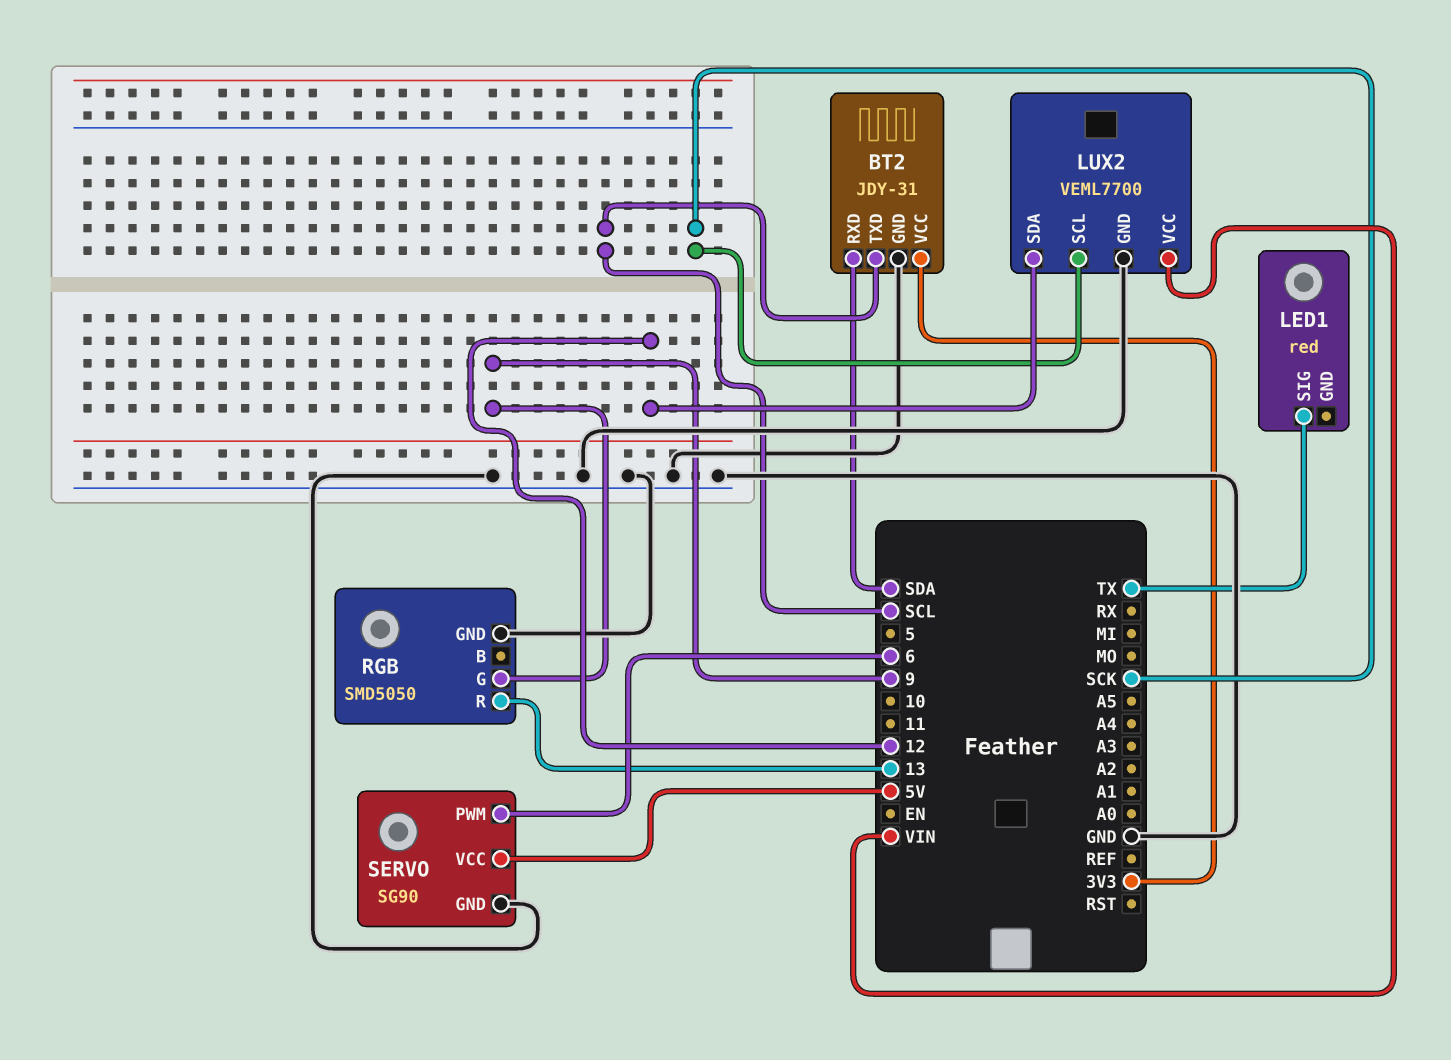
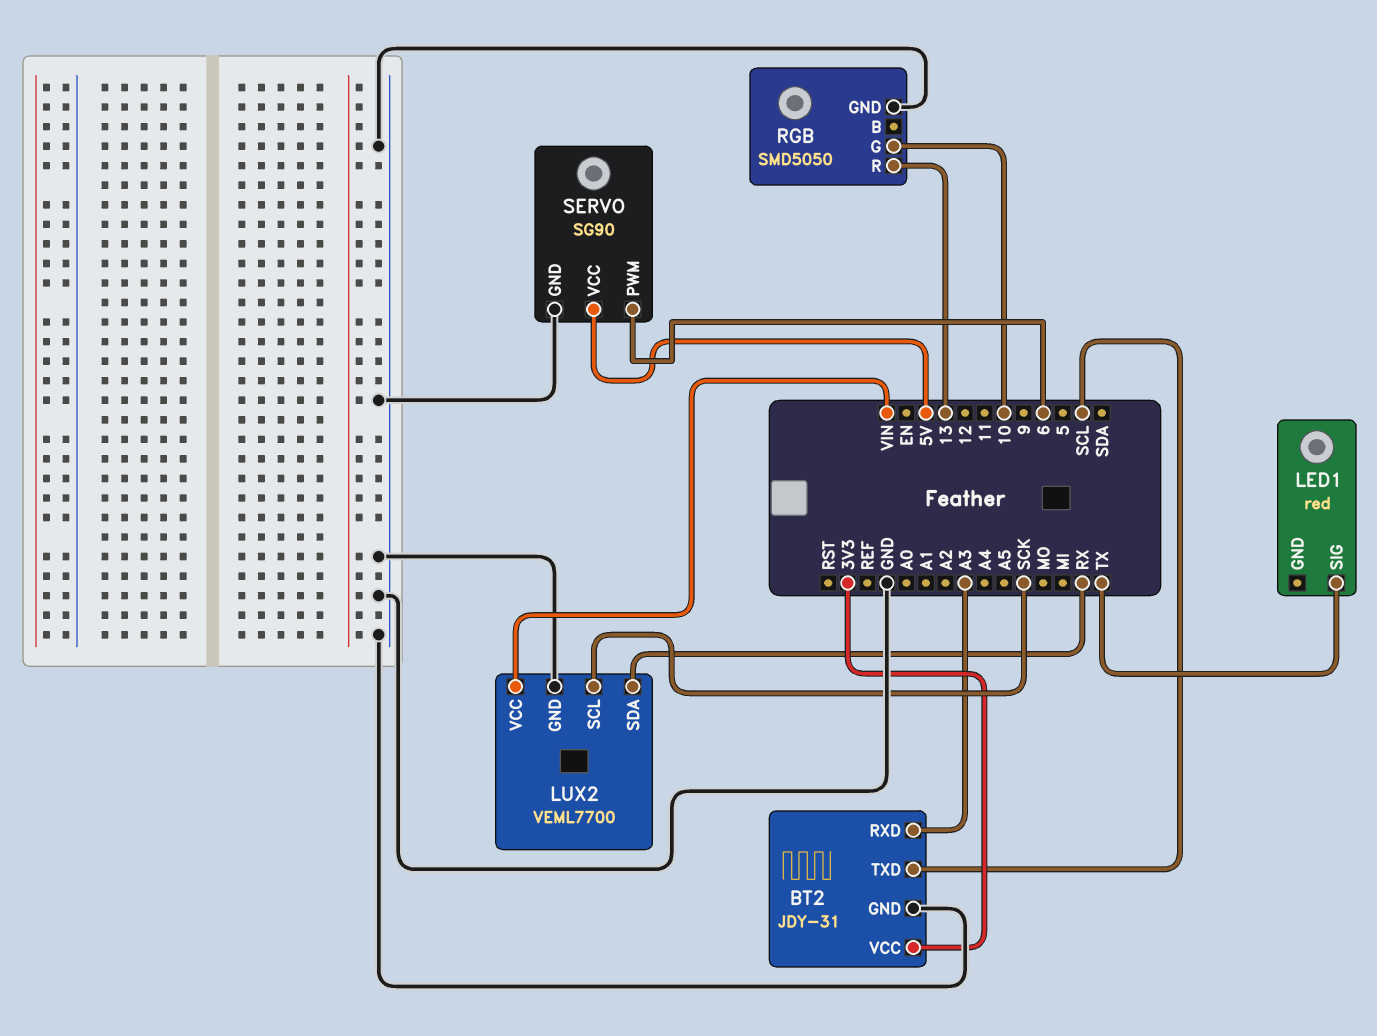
BT2 pin RXD: SDA -> A3
LUX2 pin SDA: 12 -> RX
RGB pin G: 9 -> 10

